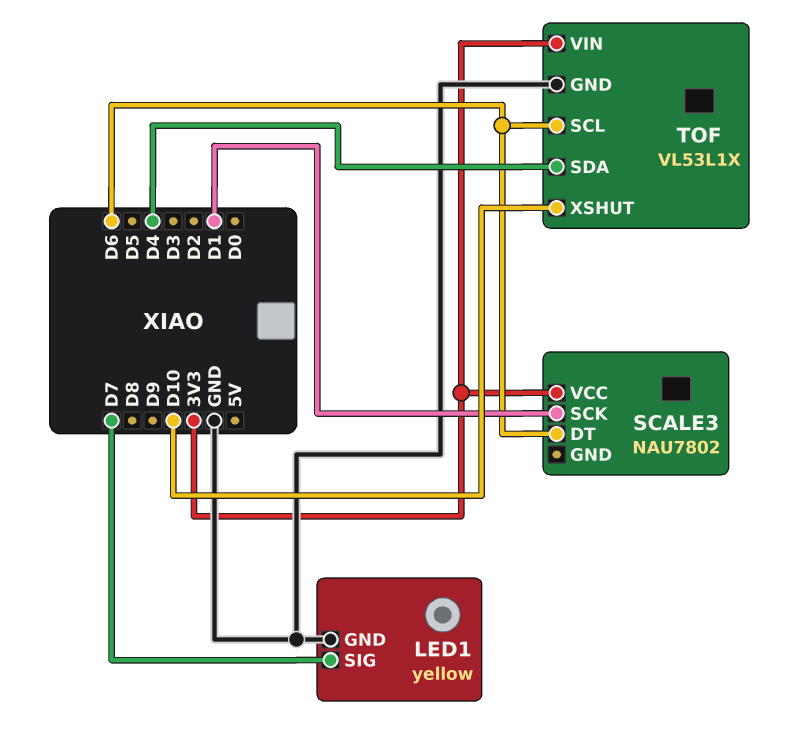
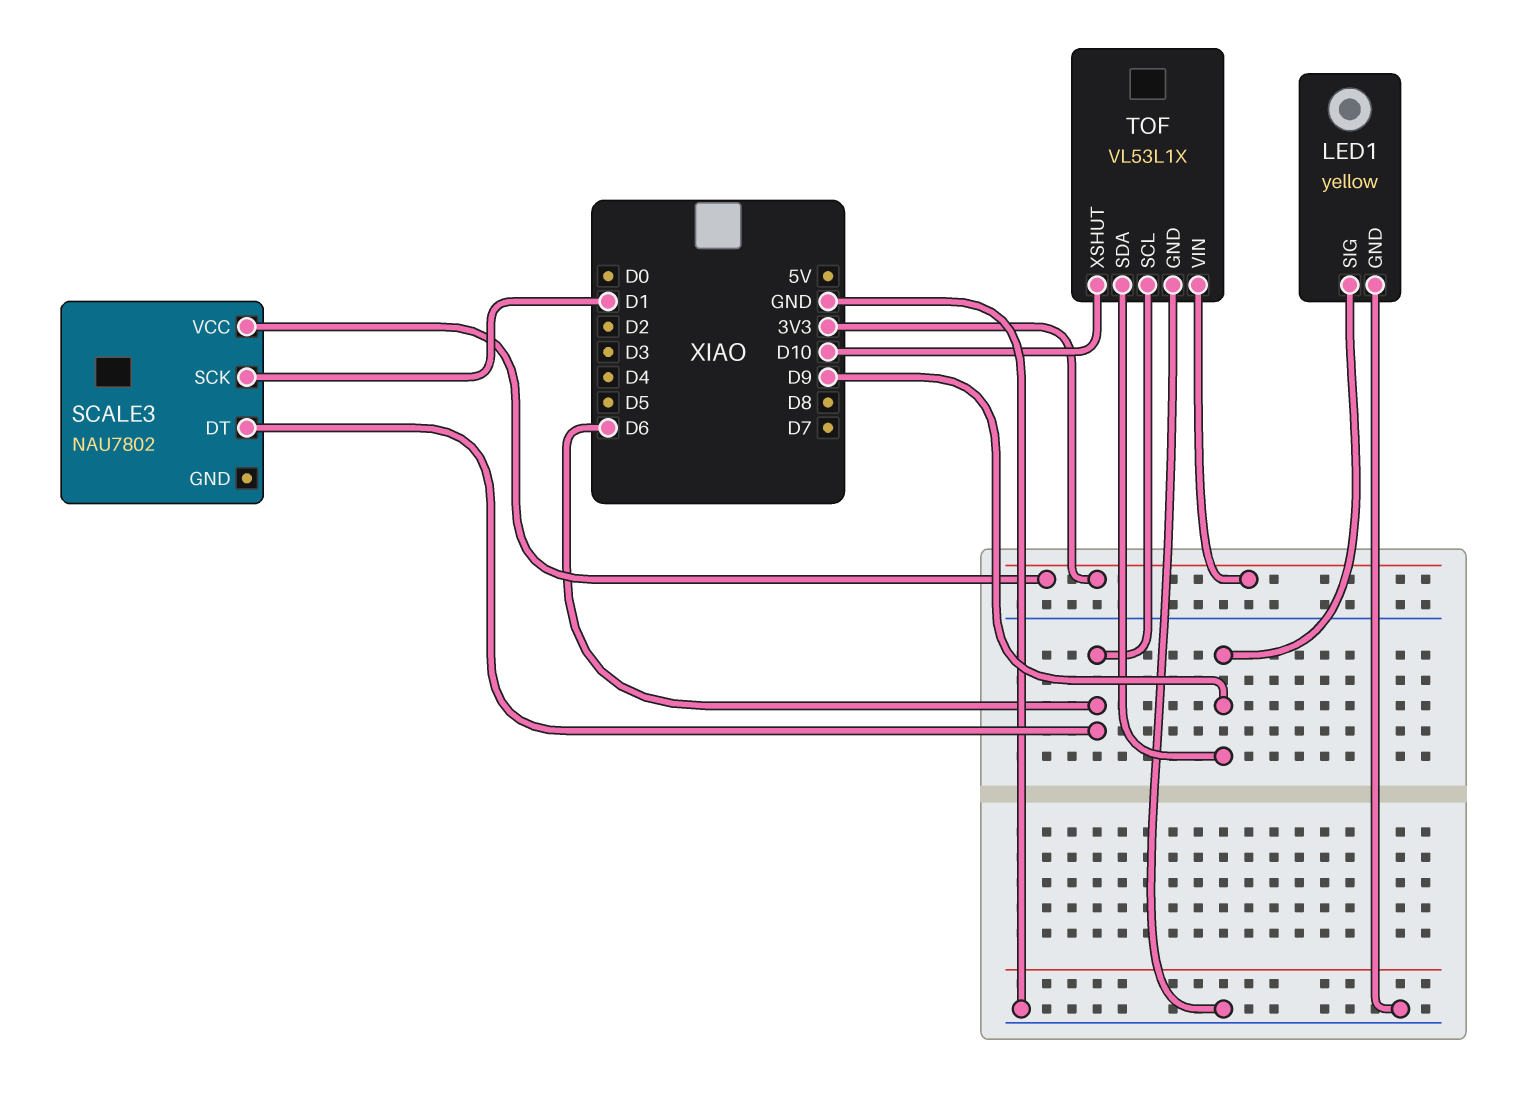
LED1 pin SIG: D7 -> D9
TOF pin SDA: D4 -> D9

